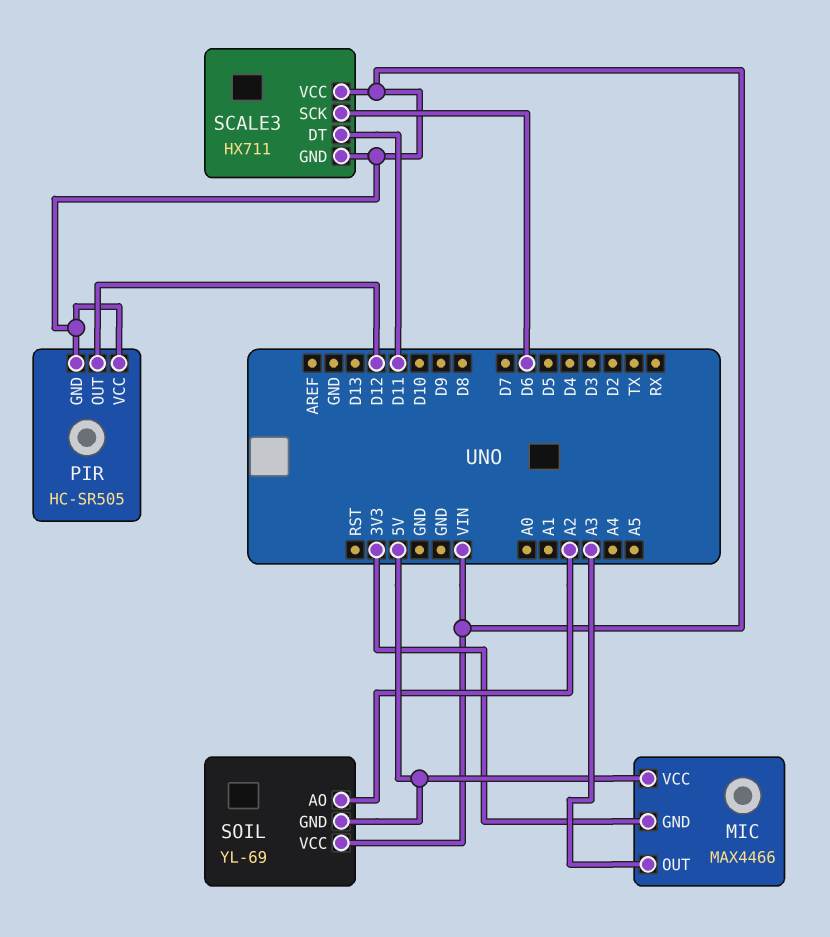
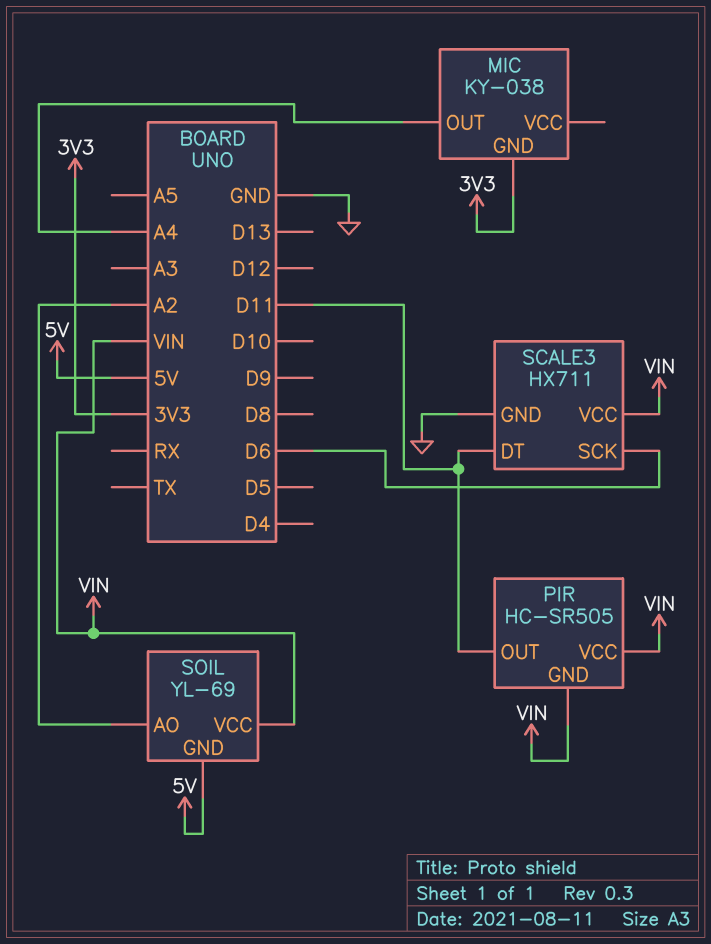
MIC: MAX4466 -> KY-038
MIC pin OUT: A3 -> A4
MIC pin VCC: 5V -> none
PIR pin OUT: D12 -> D11
SCALE3 pin GND: VIN -> GND

